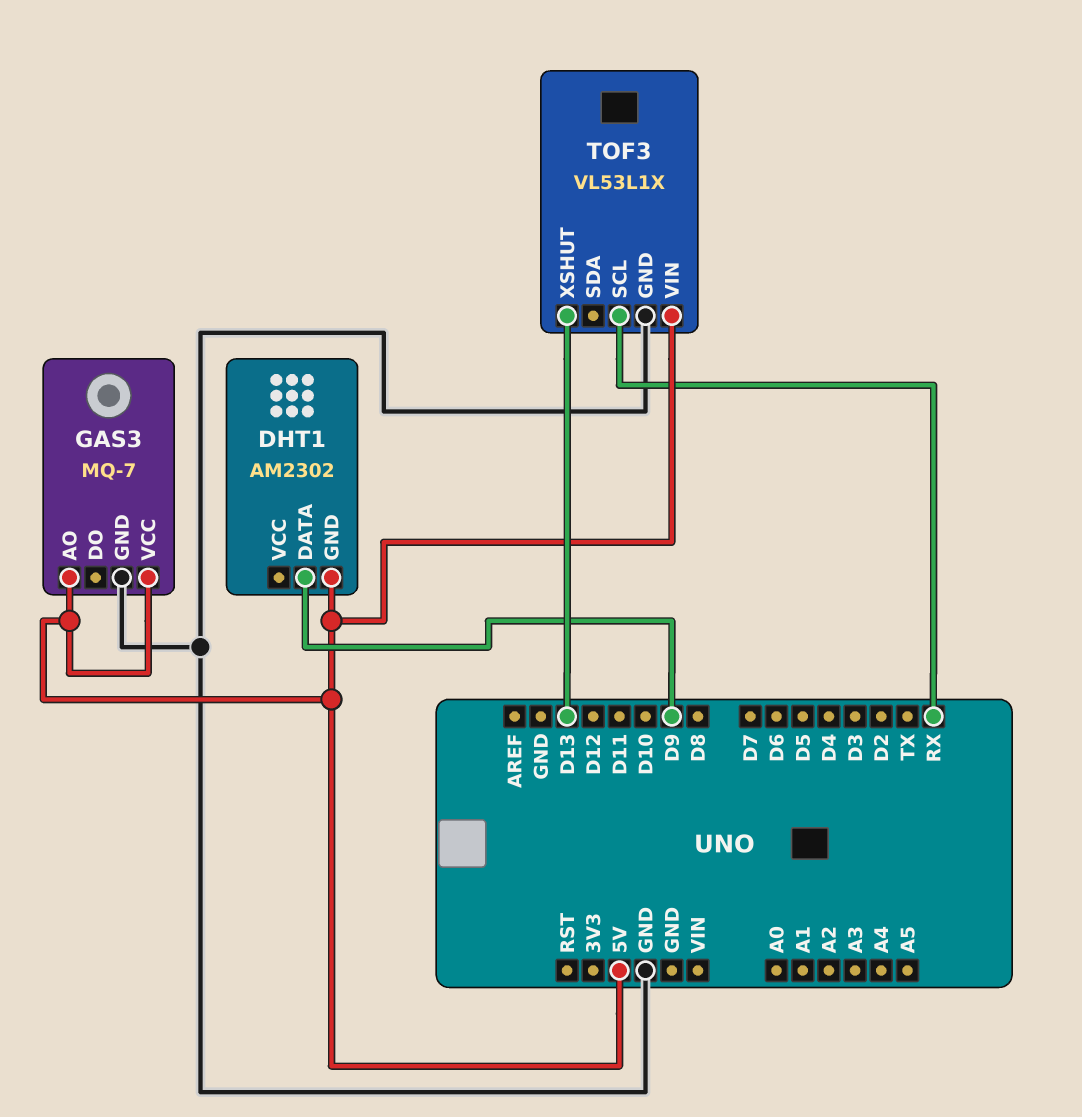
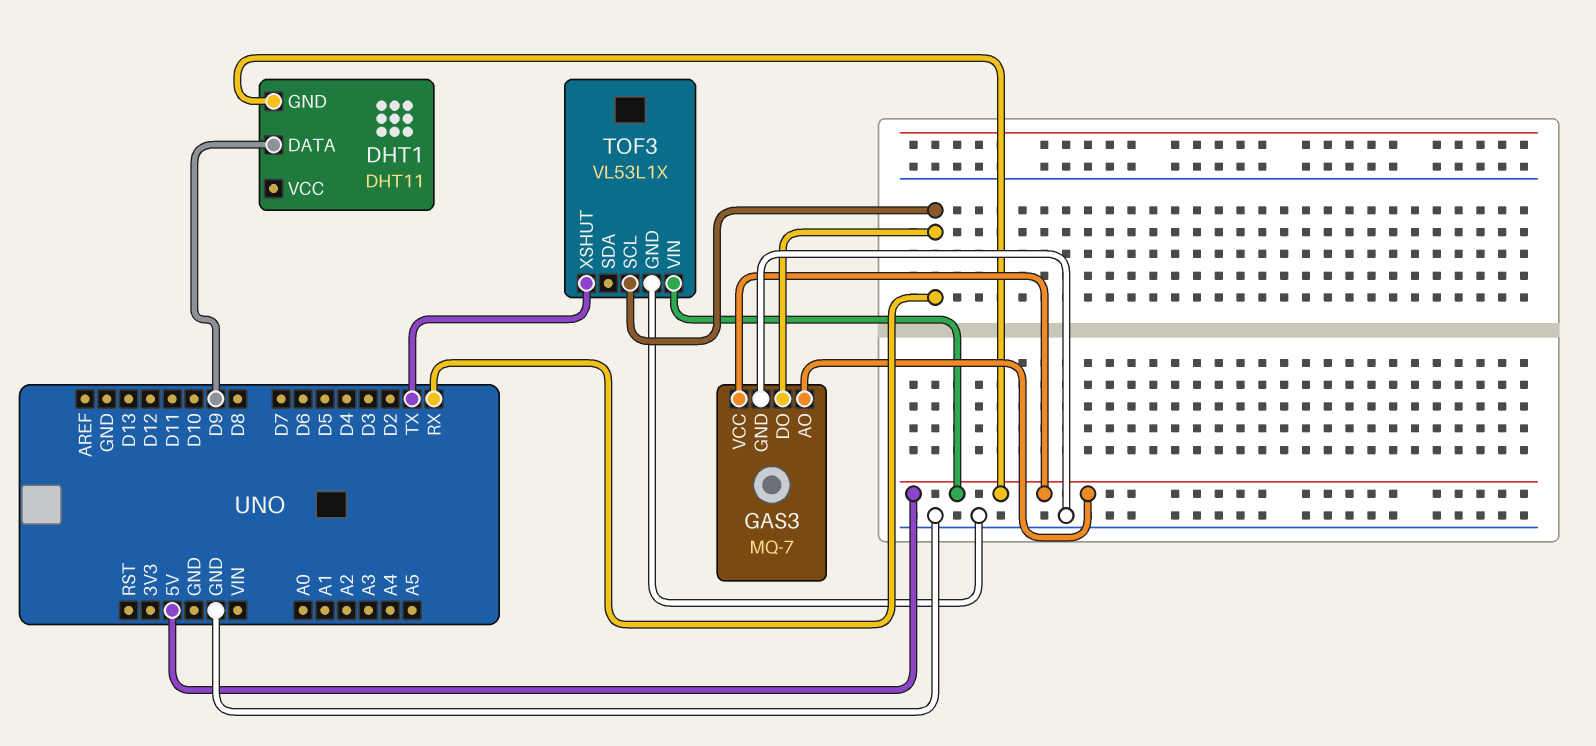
DHT1: AM2302 -> DHT11
GAS3 pin DO: none -> RX
TOF3 pin XSHUT: D13 -> TX

